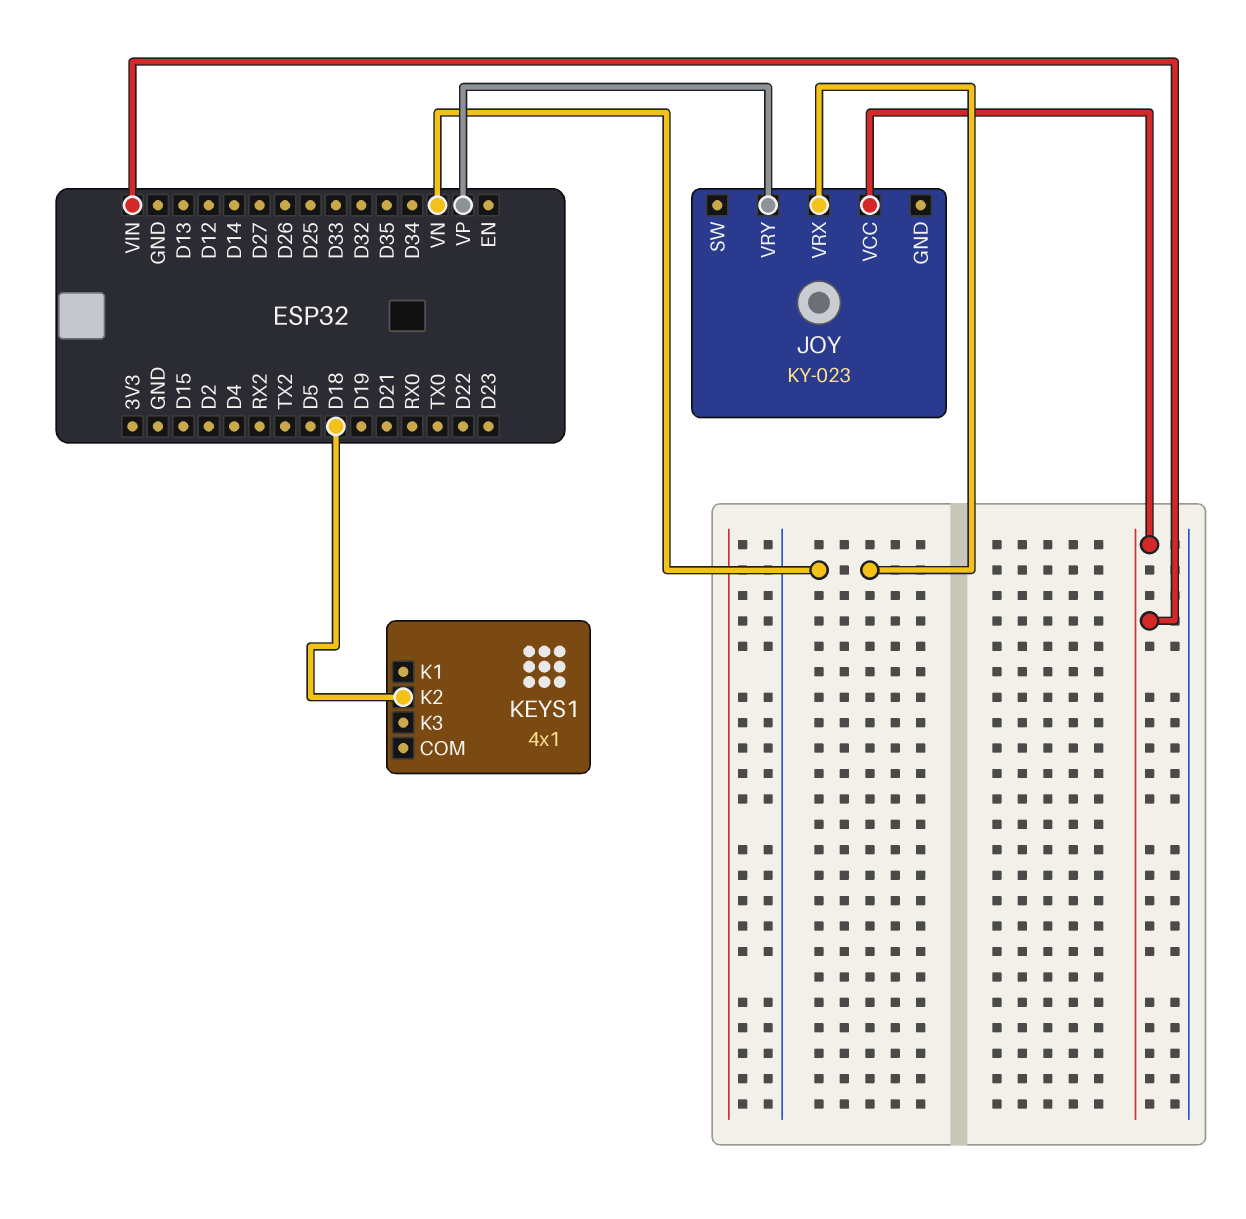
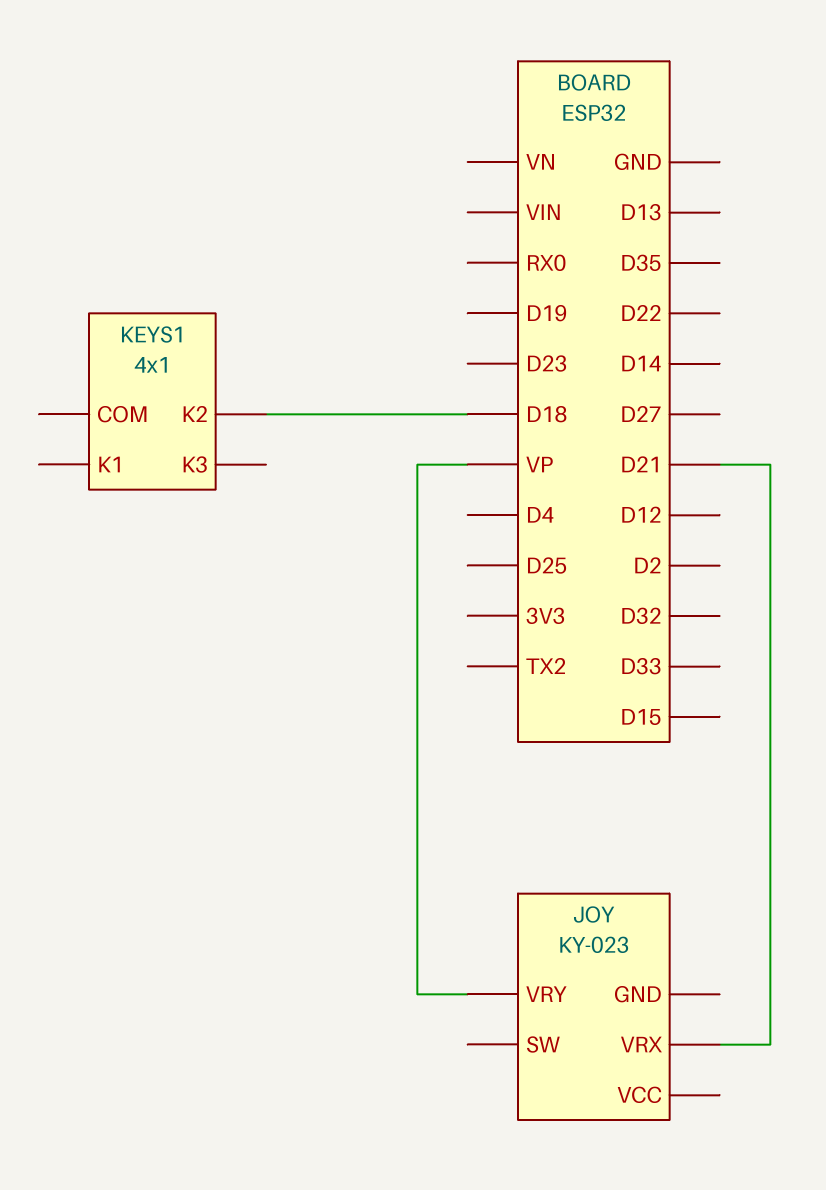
JOY pin VCC: VIN -> none
JOY pin VRX: VN -> D21

